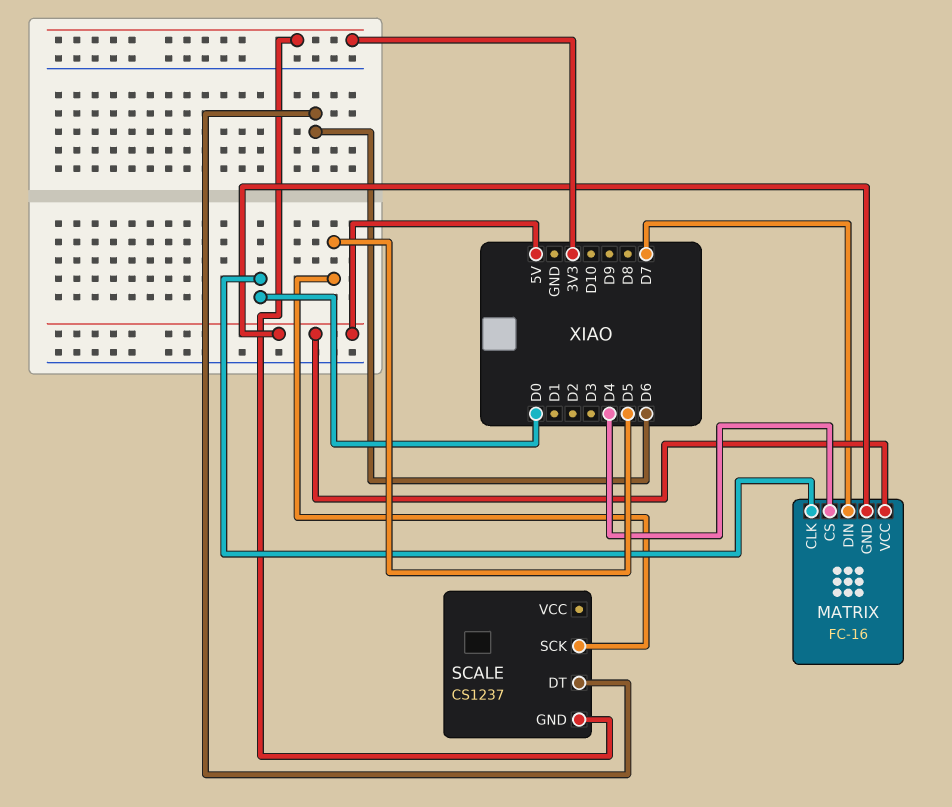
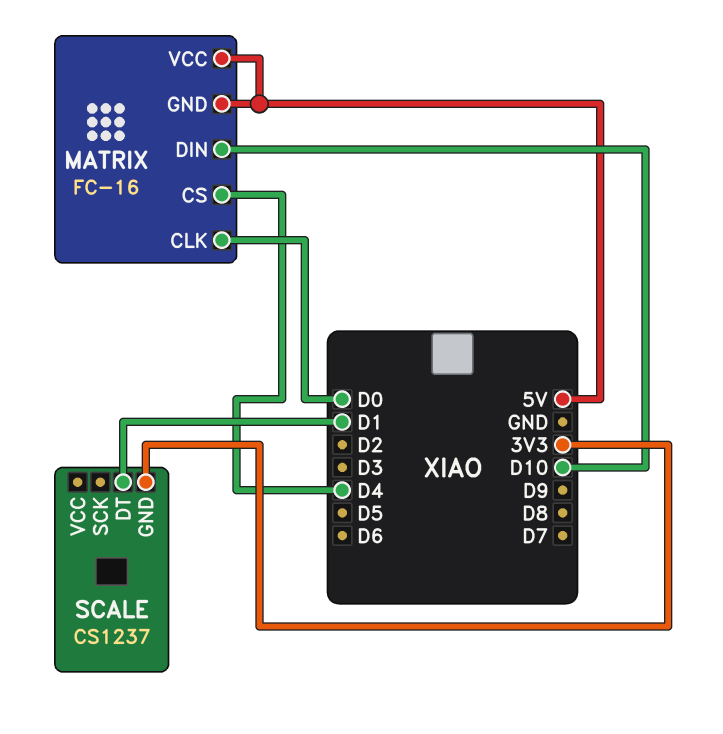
MATRIX pin DIN: D7 -> D10
SCALE pin DT: D6 -> D1
SCALE pin SCK: D5 -> none

